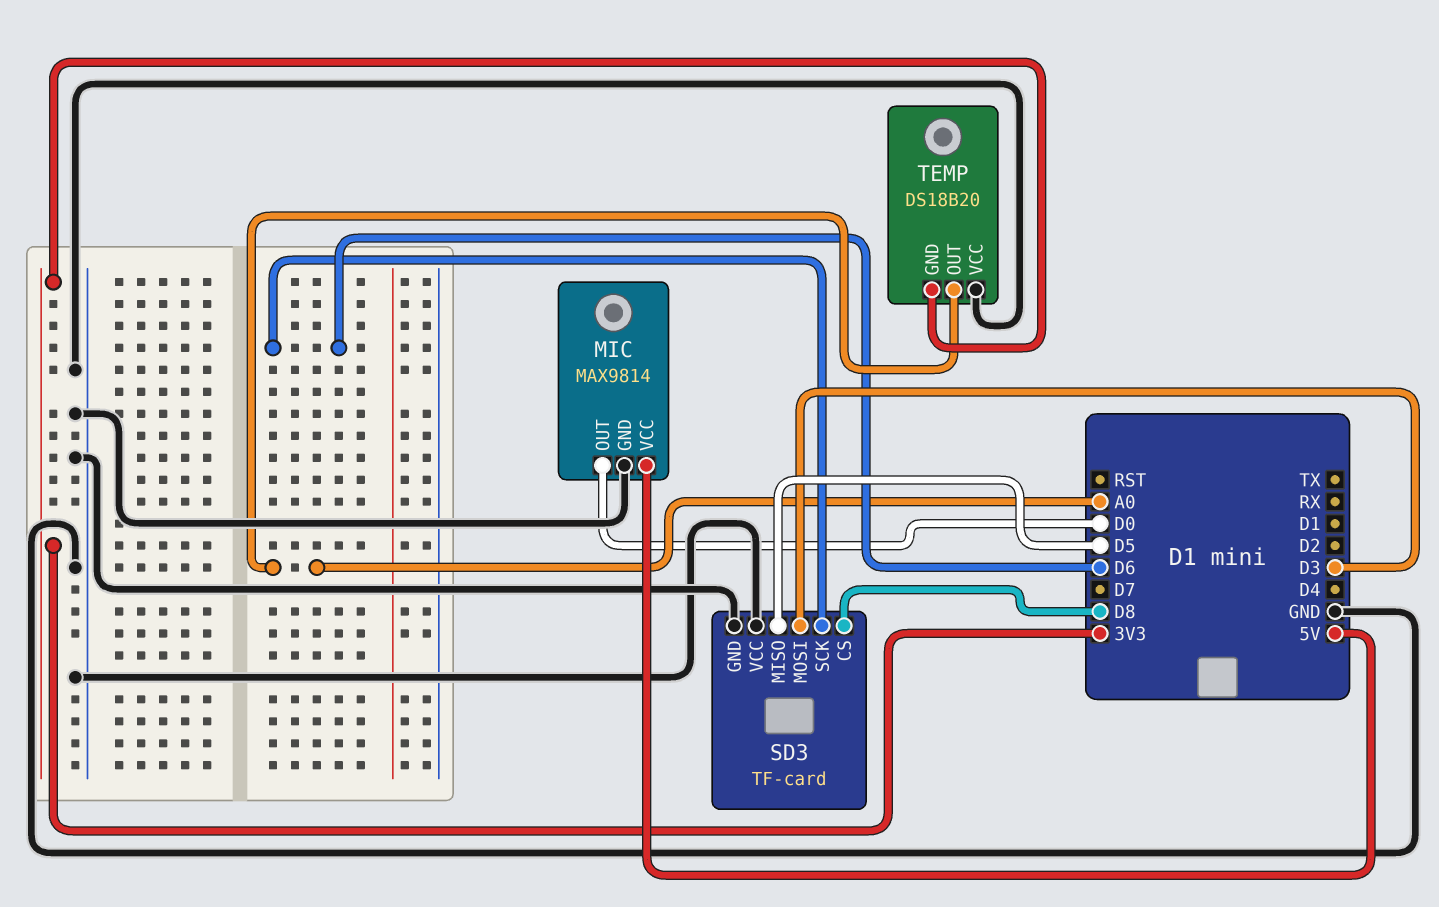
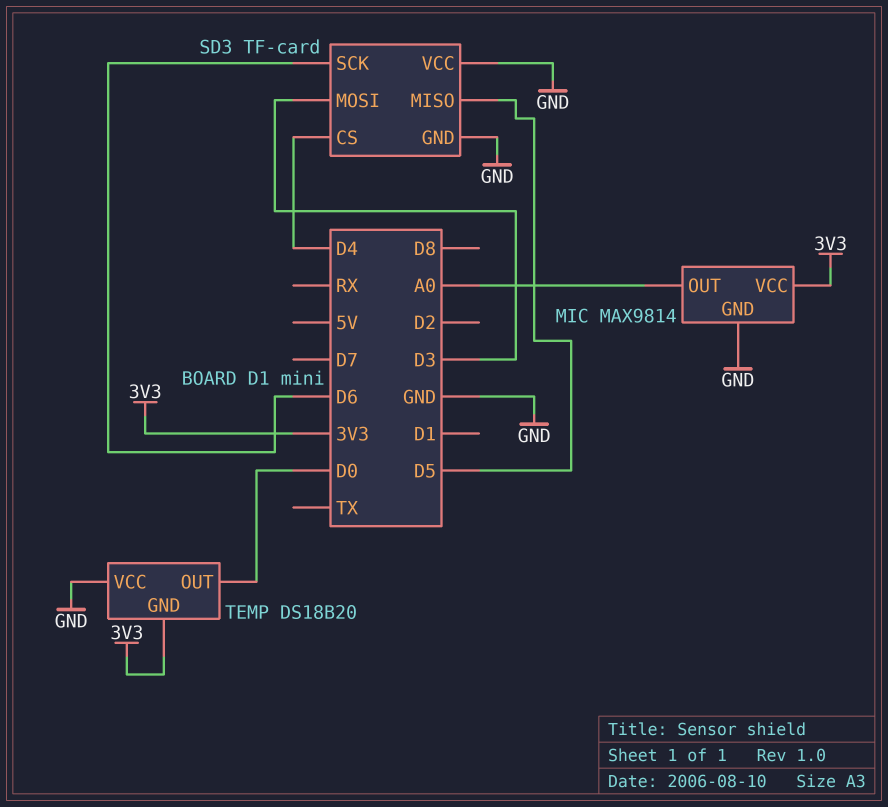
MIC pin OUT: D0 -> A0
MIC pin VCC: 5V -> 3V3
SD3 pin CS: D8 -> D4
TEMP pin OUT: A0 -> D0

